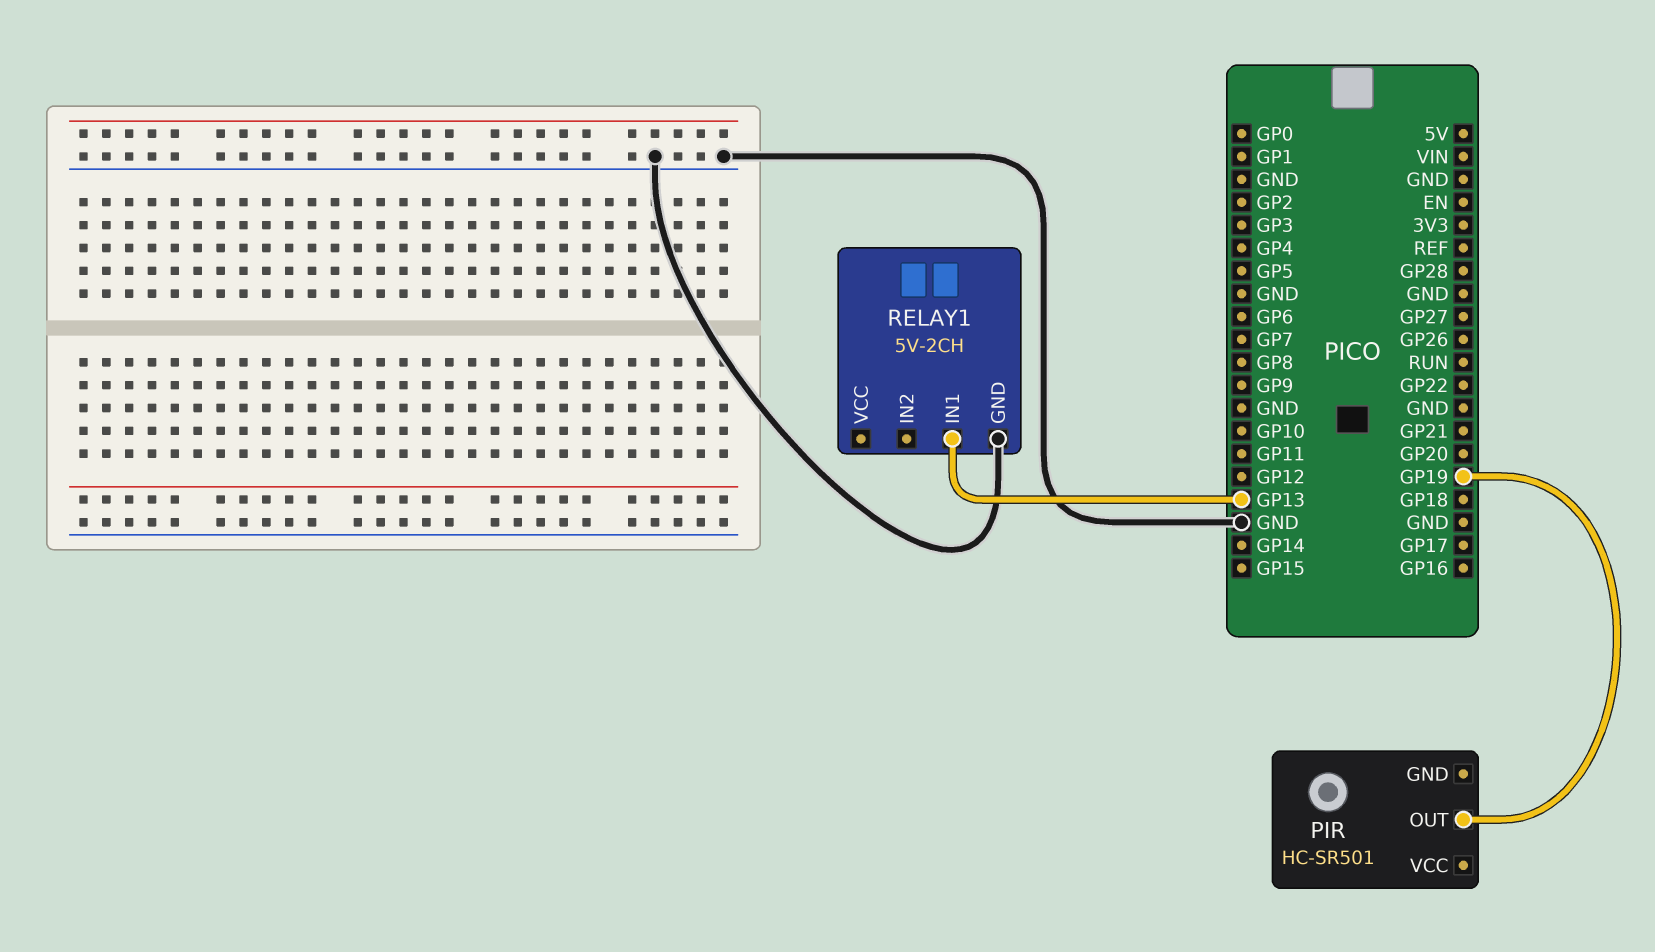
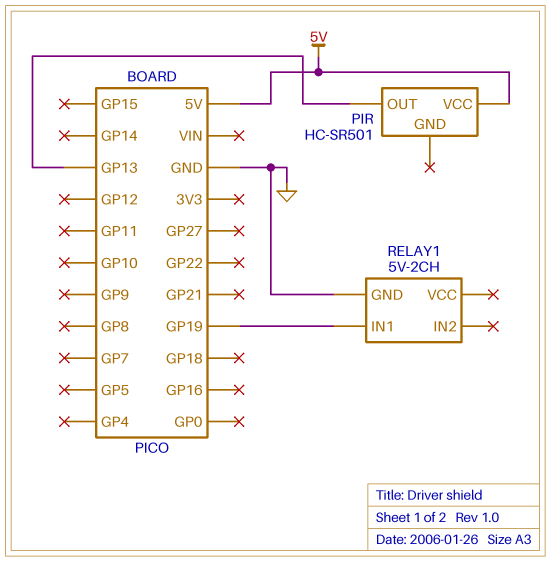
PIR pin OUT: GP19 -> GP13
PIR pin VCC: none -> 5V
RELAY1 pin IN1: GP13 -> GP19

